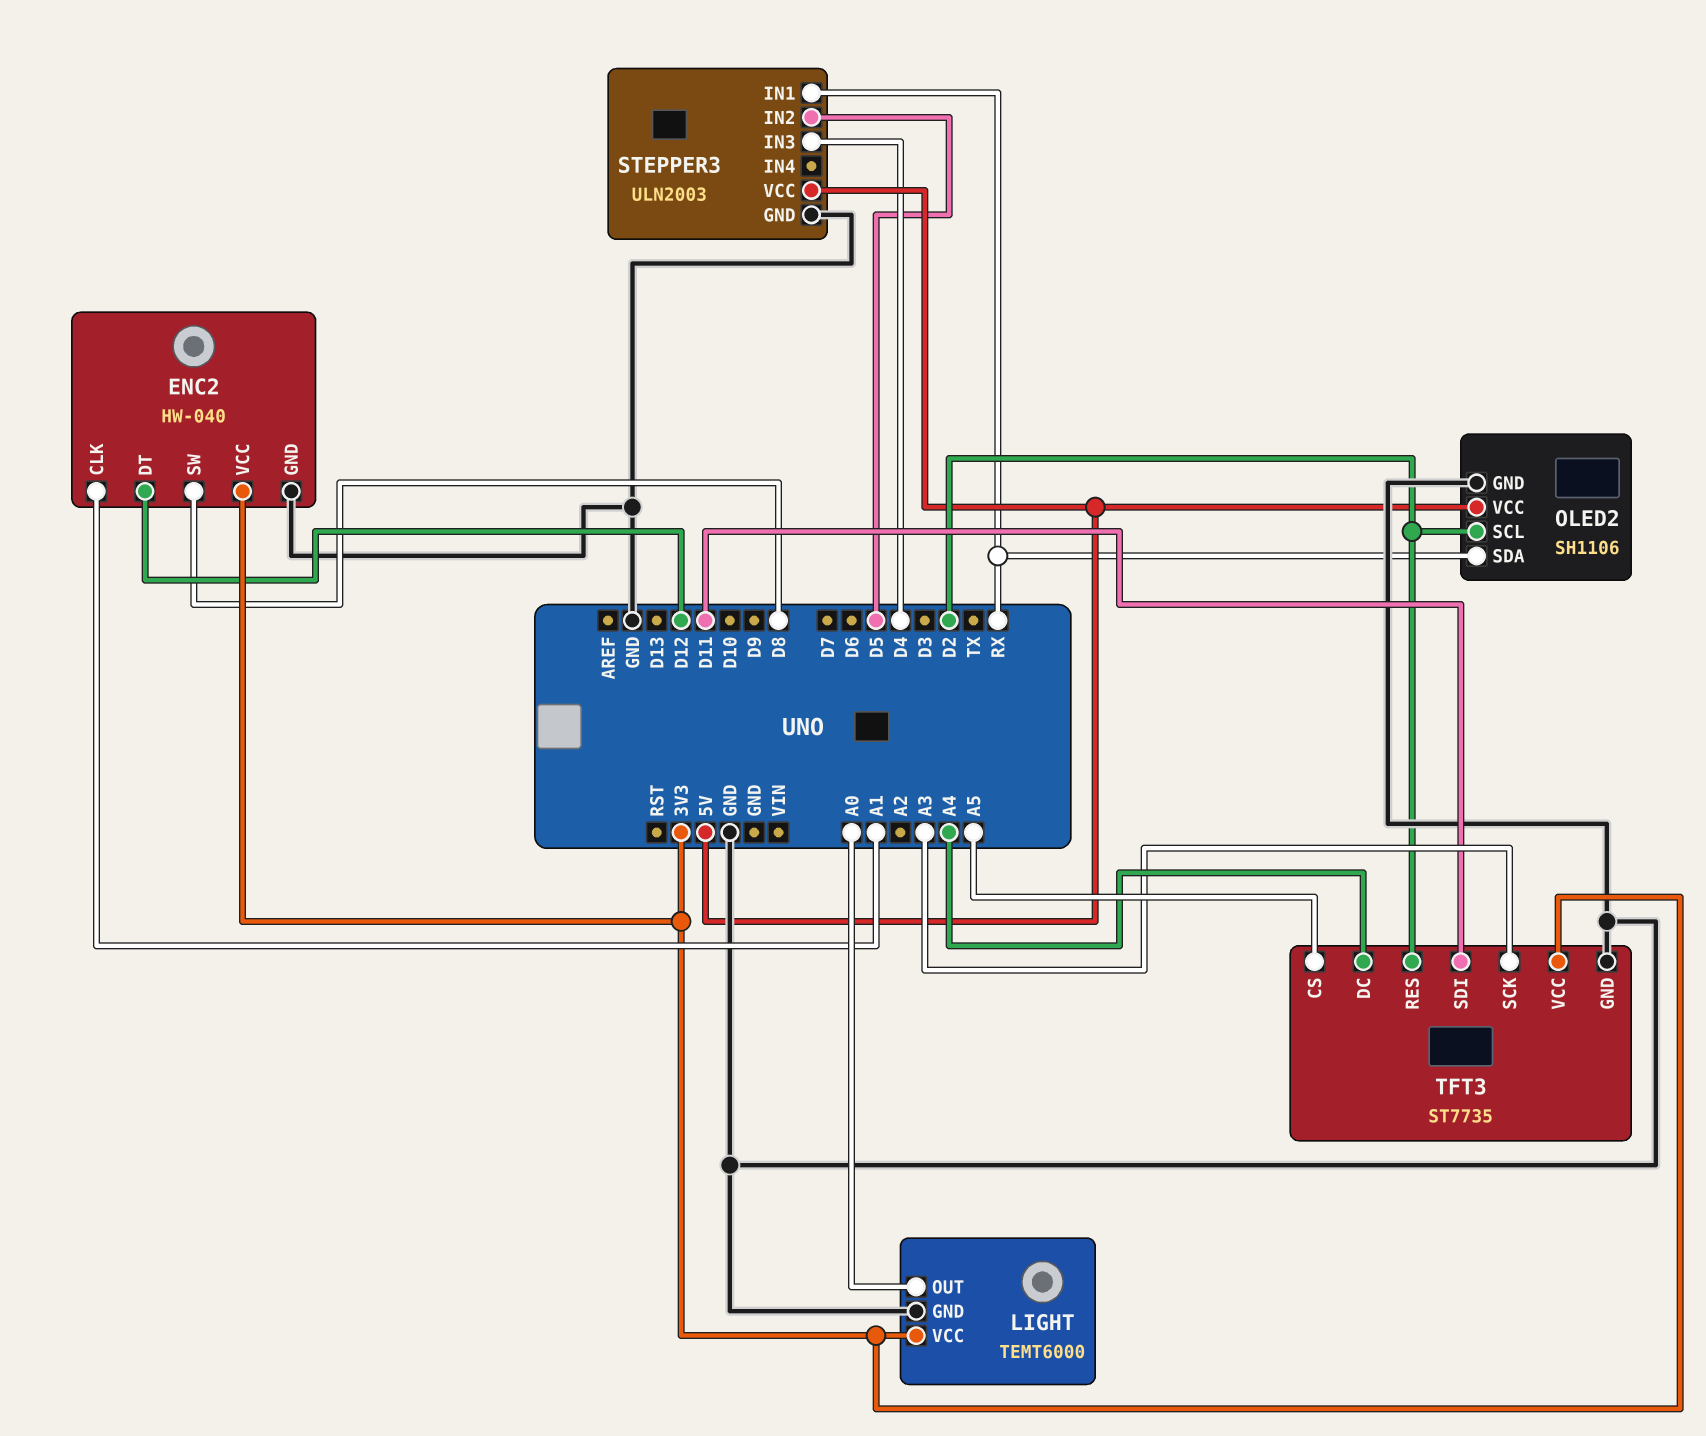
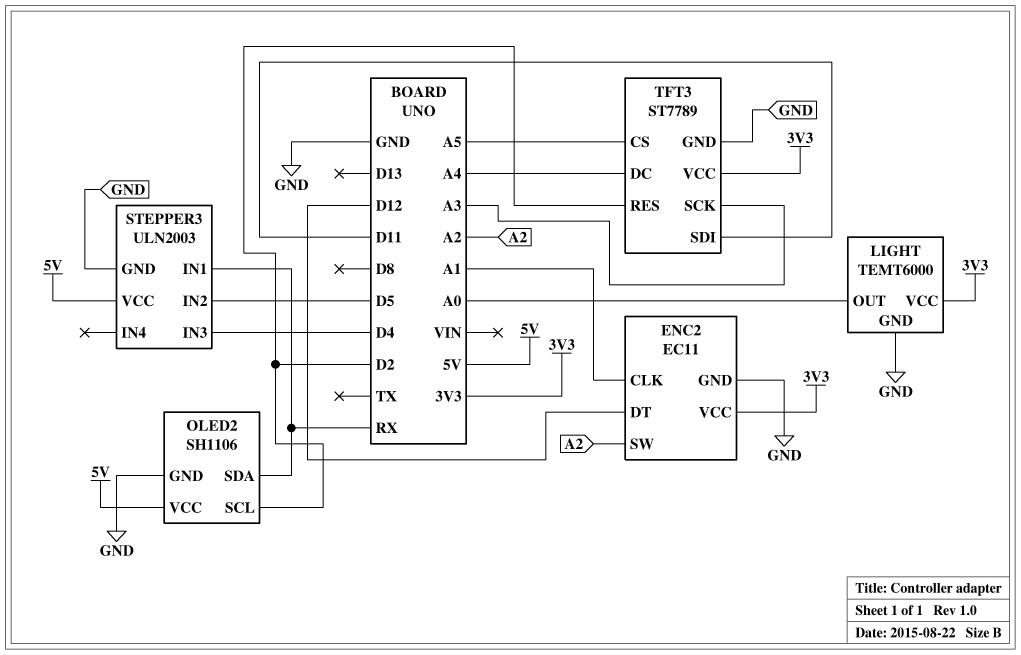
ENC2: HW-040 -> EC11
ENC2 pin SW: D8 -> A2
TFT3: ST7735 -> ST7789

